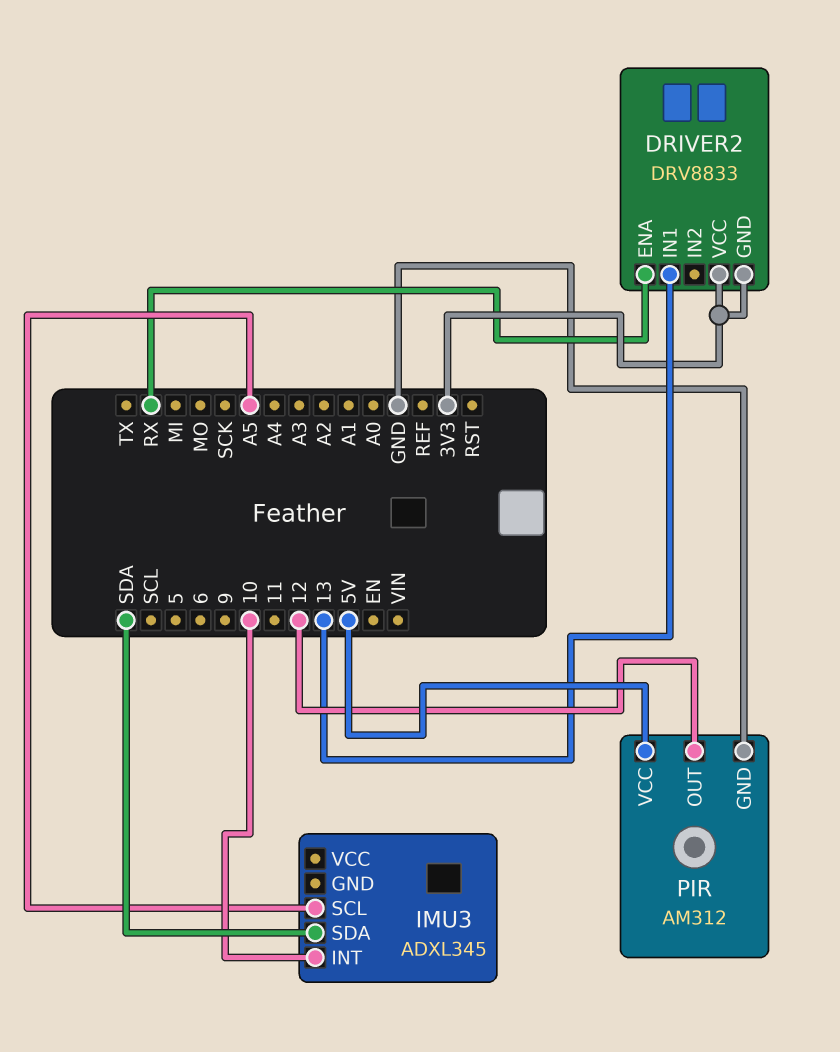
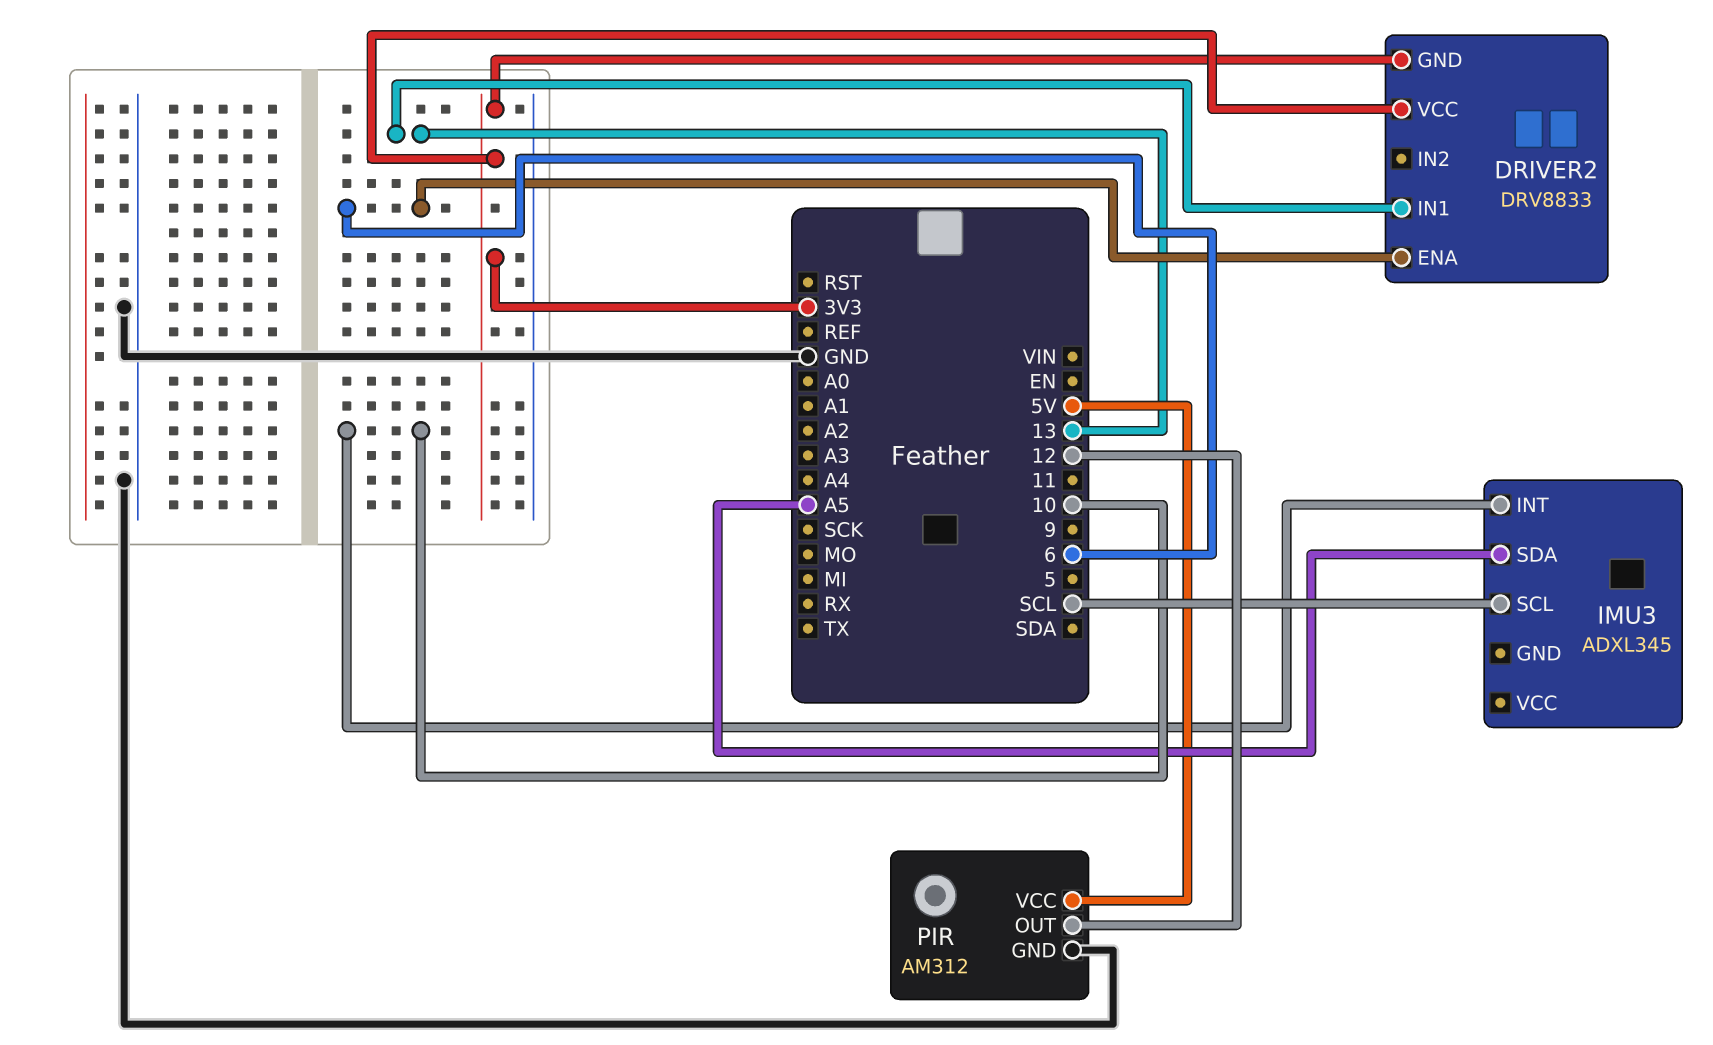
DRIVER2 pin ENA: RX -> 6
IMU3 pin SCL: A5 -> SCL
IMU3 pin SDA: SDA -> A5

